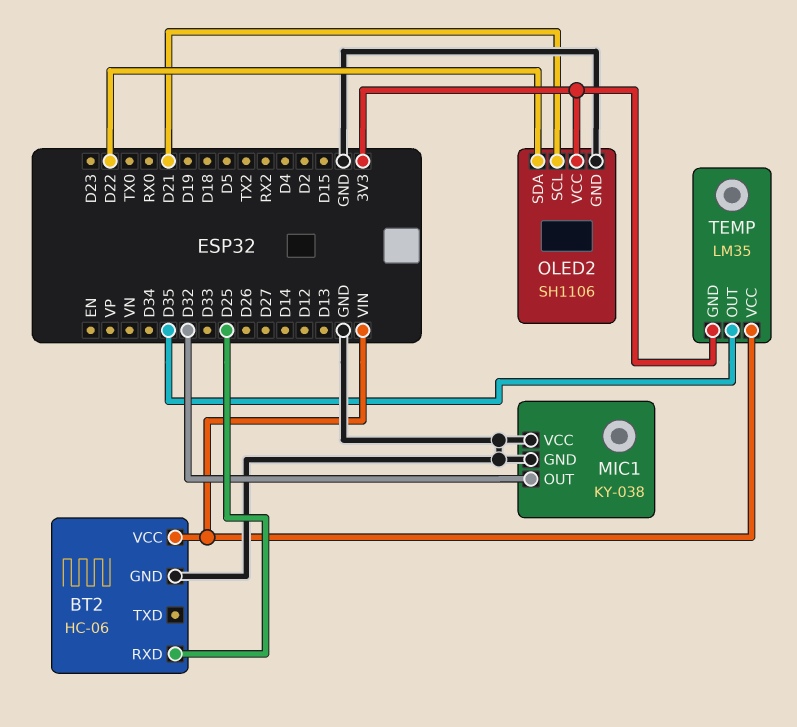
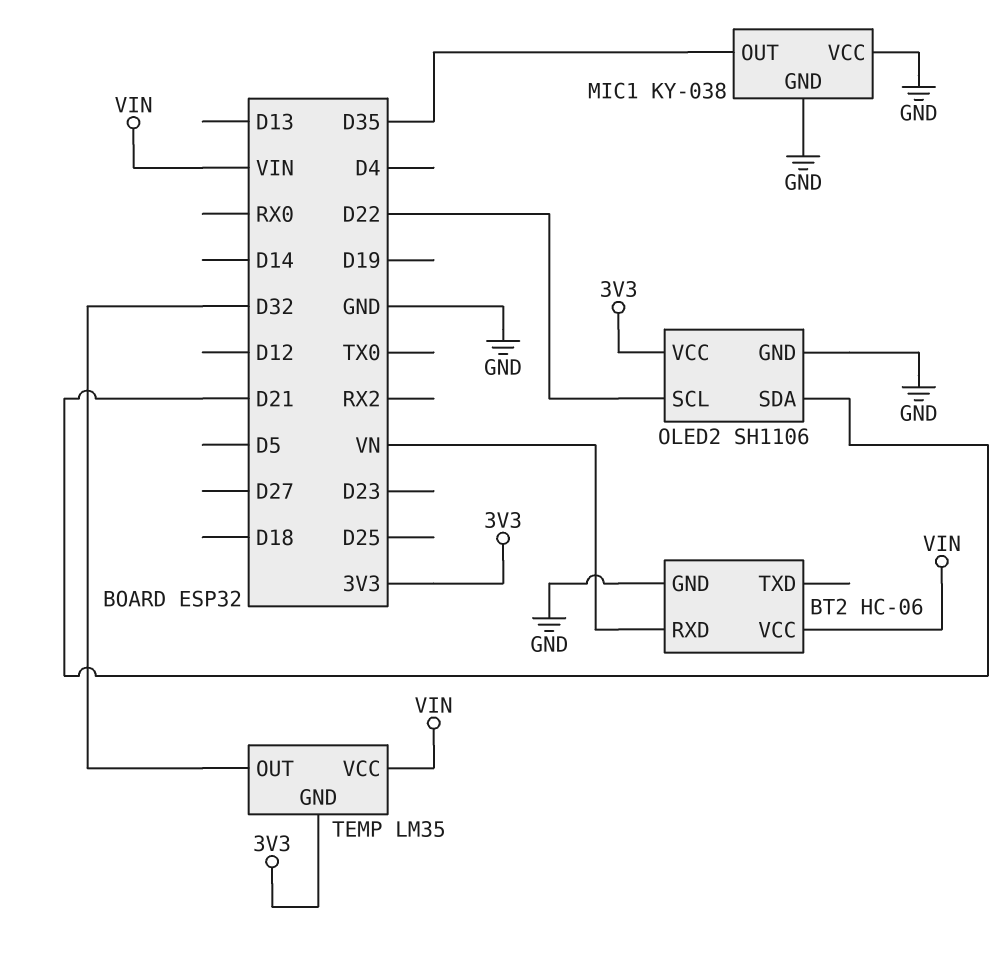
BT2 pin RXD: D25 -> VN
MIC1 pin OUT: D32 -> D35
OLED2 pin SCL: D21 -> D22
OLED2 pin SDA: D22 -> D21
TEMP pin OUT: D35 -> D32

